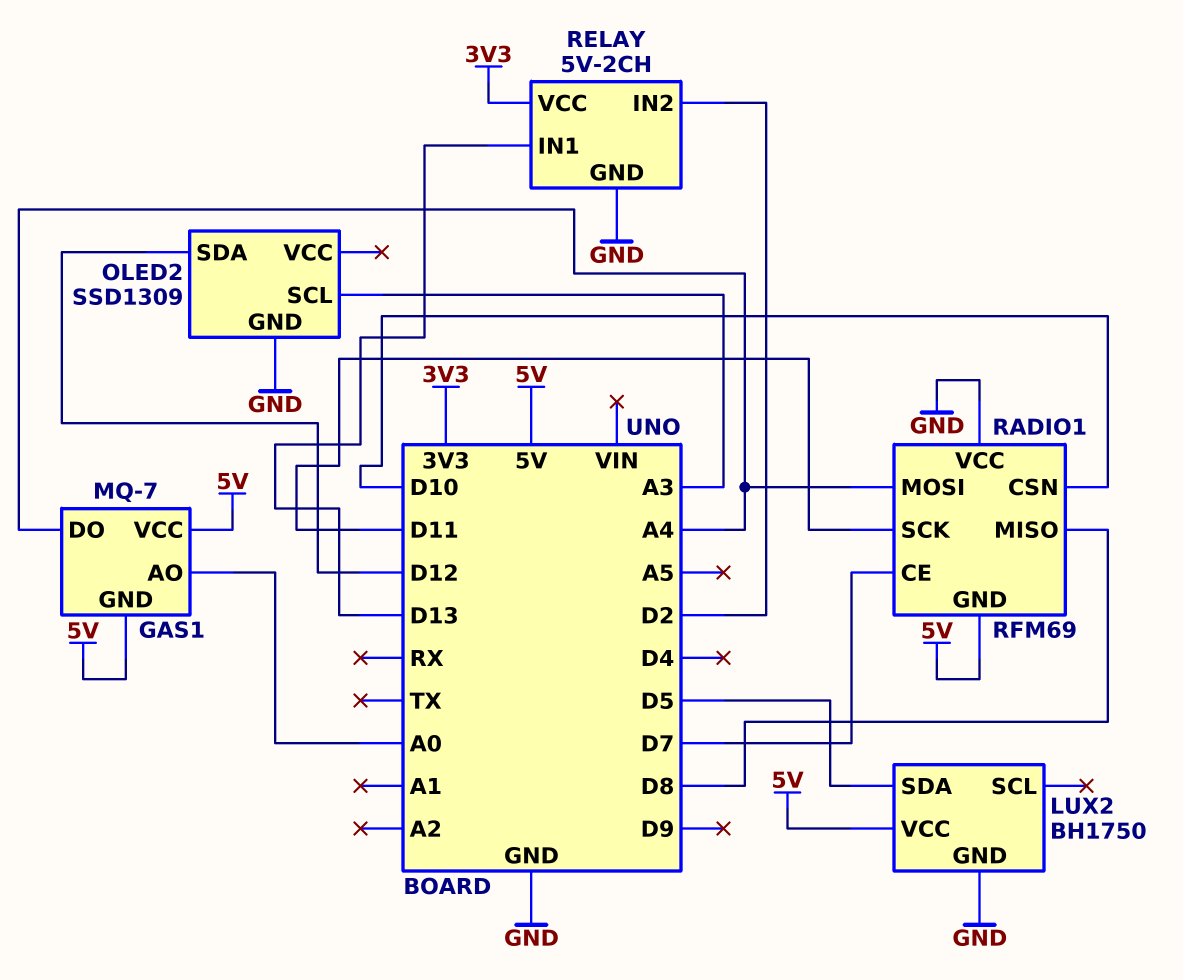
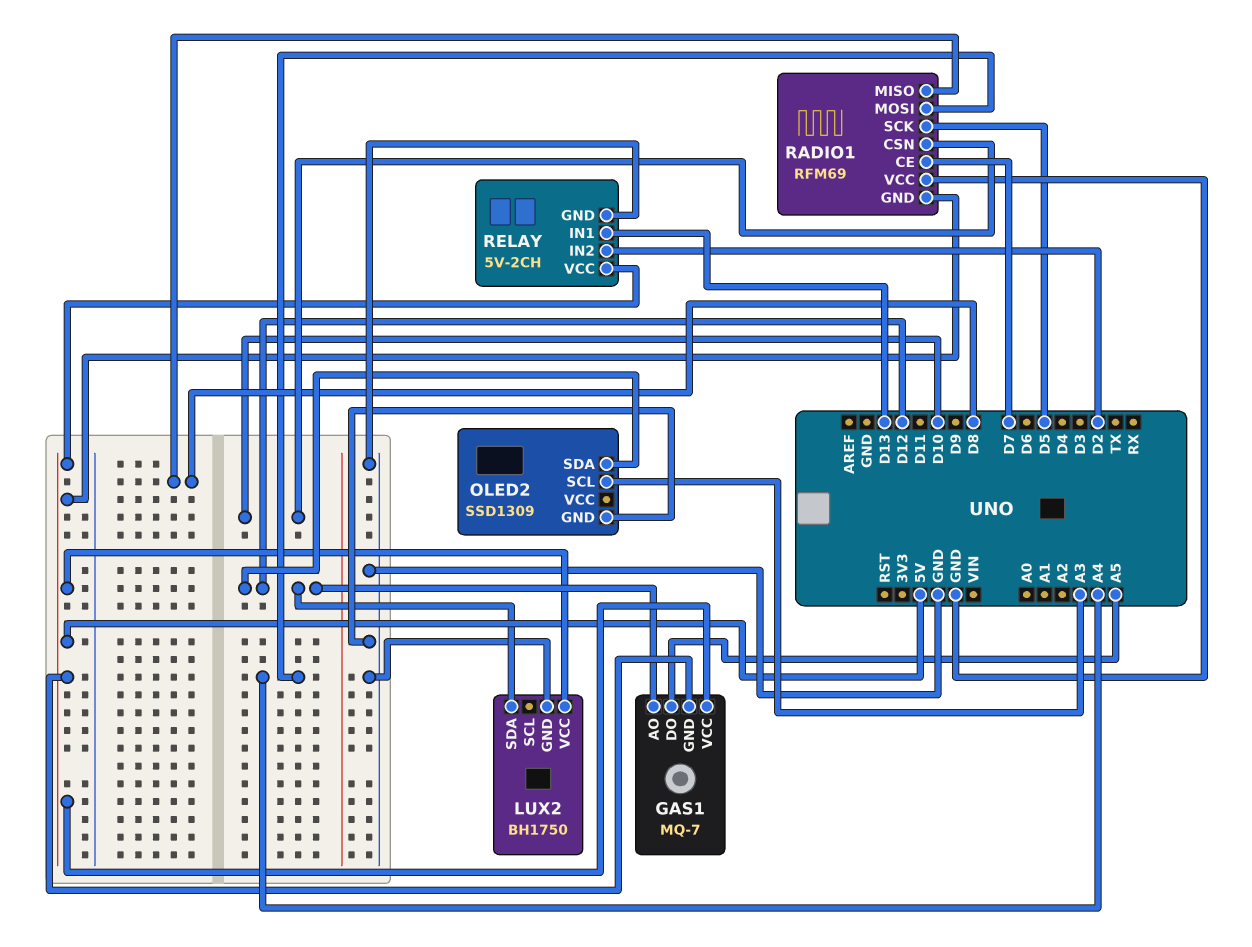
GAS1 pin AO: A0 -> D12
GAS1 pin DO: A4 -> A5
LUX2 pin SDA: D5 -> D12
RADIO1 pin SCK: D11 -> D5
RELAY pin VCC: 3V3 -> 5V

